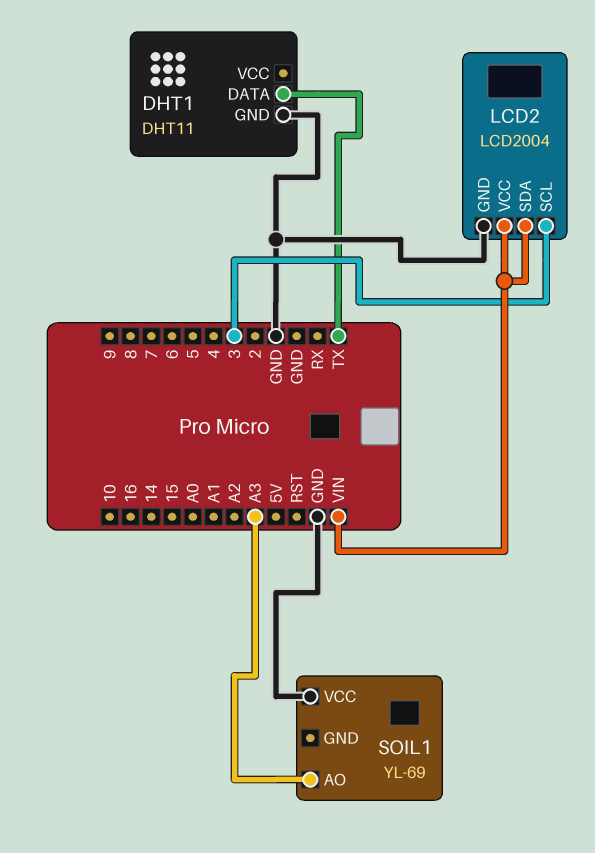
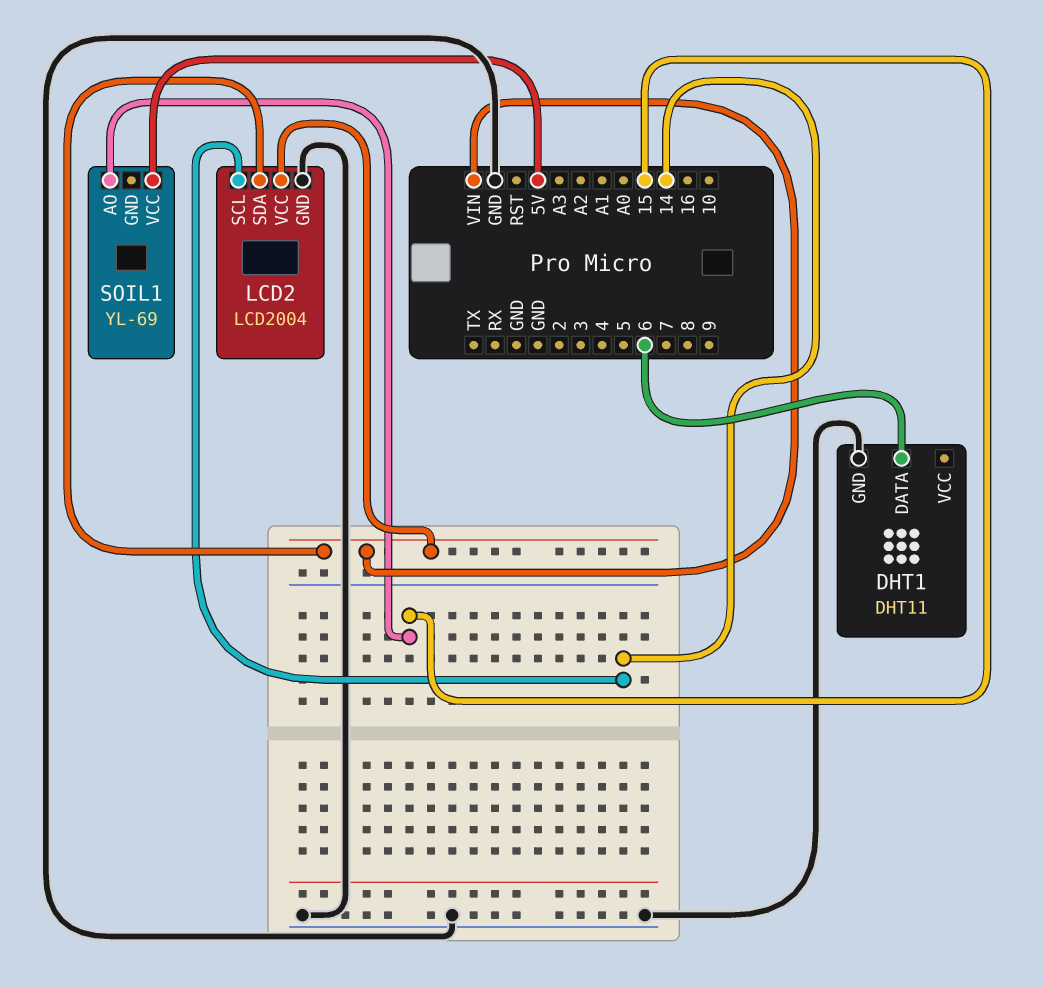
DHT1 pin DATA: TX -> 6
LCD2 pin SCL: 3 -> 14
SOIL1 pin AO: A3 -> 15
SOIL1 pin VCC: GND -> 5V

